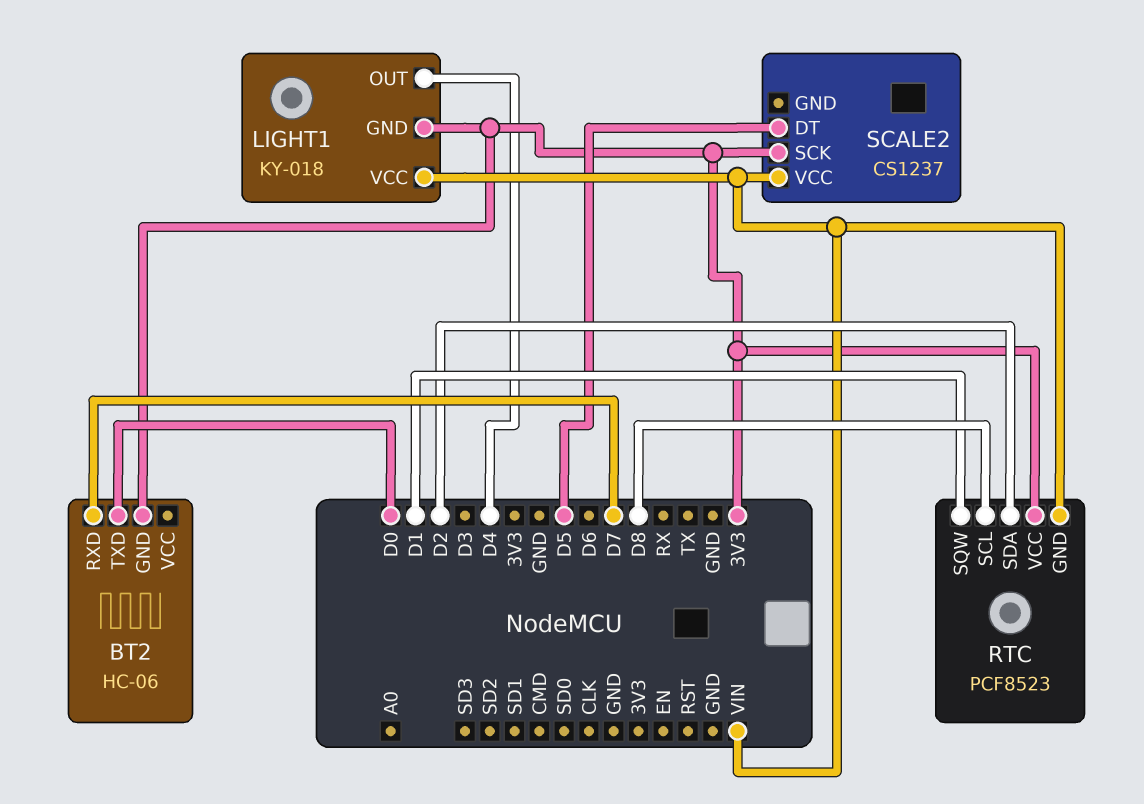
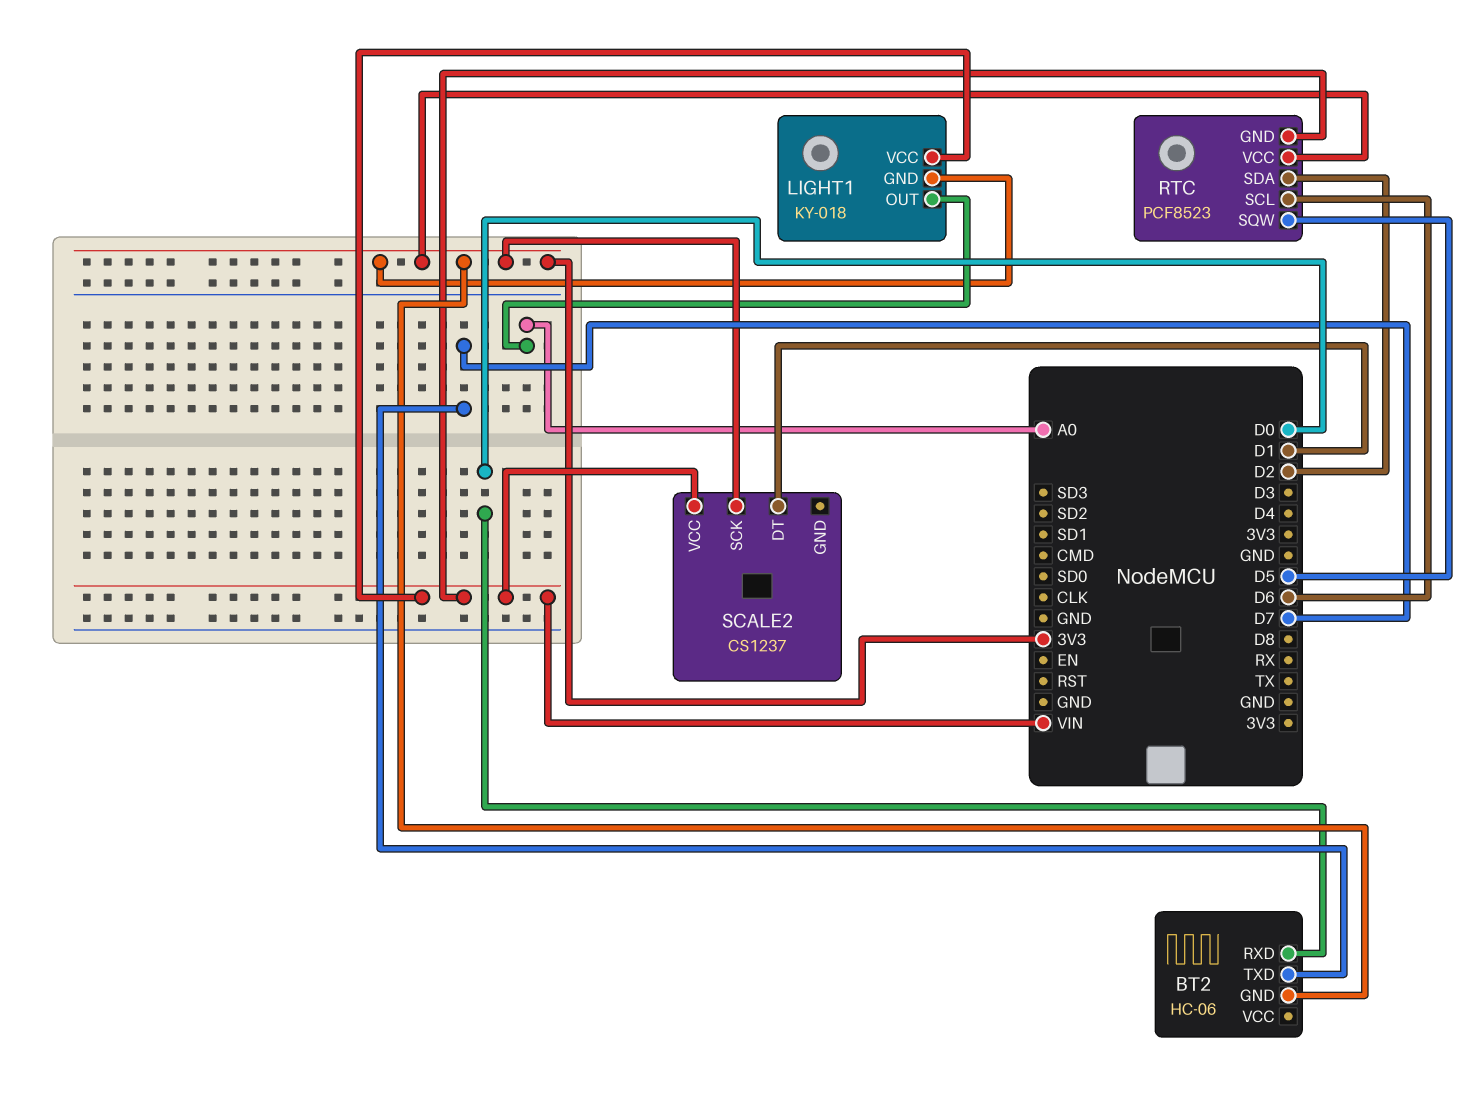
BT2 pin RXD: D7 -> D0
BT2 pin TXD: D0 -> D7
LIGHT1 pin OUT: D4 -> A0
RTC pin SCL: D8 -> D6
RTC pin SQW: D1 -> D5
SCALE2 pin DT: D5 -> D1

